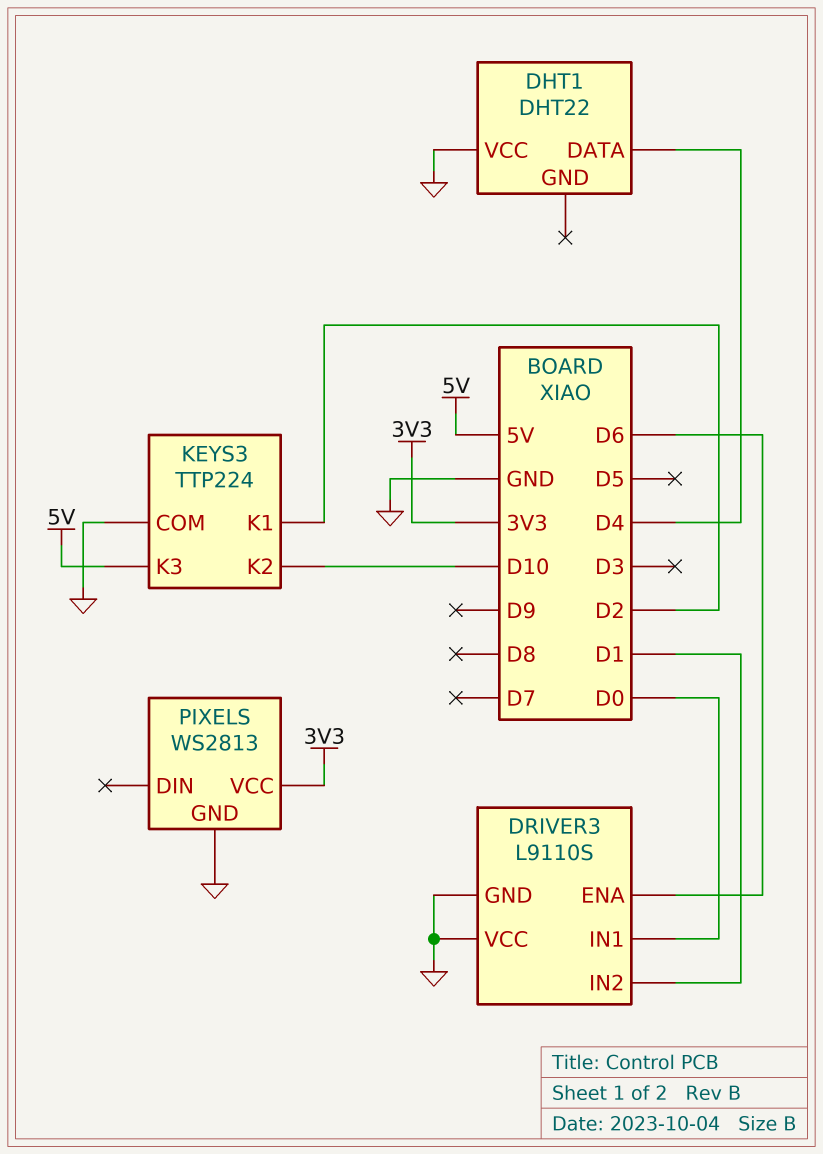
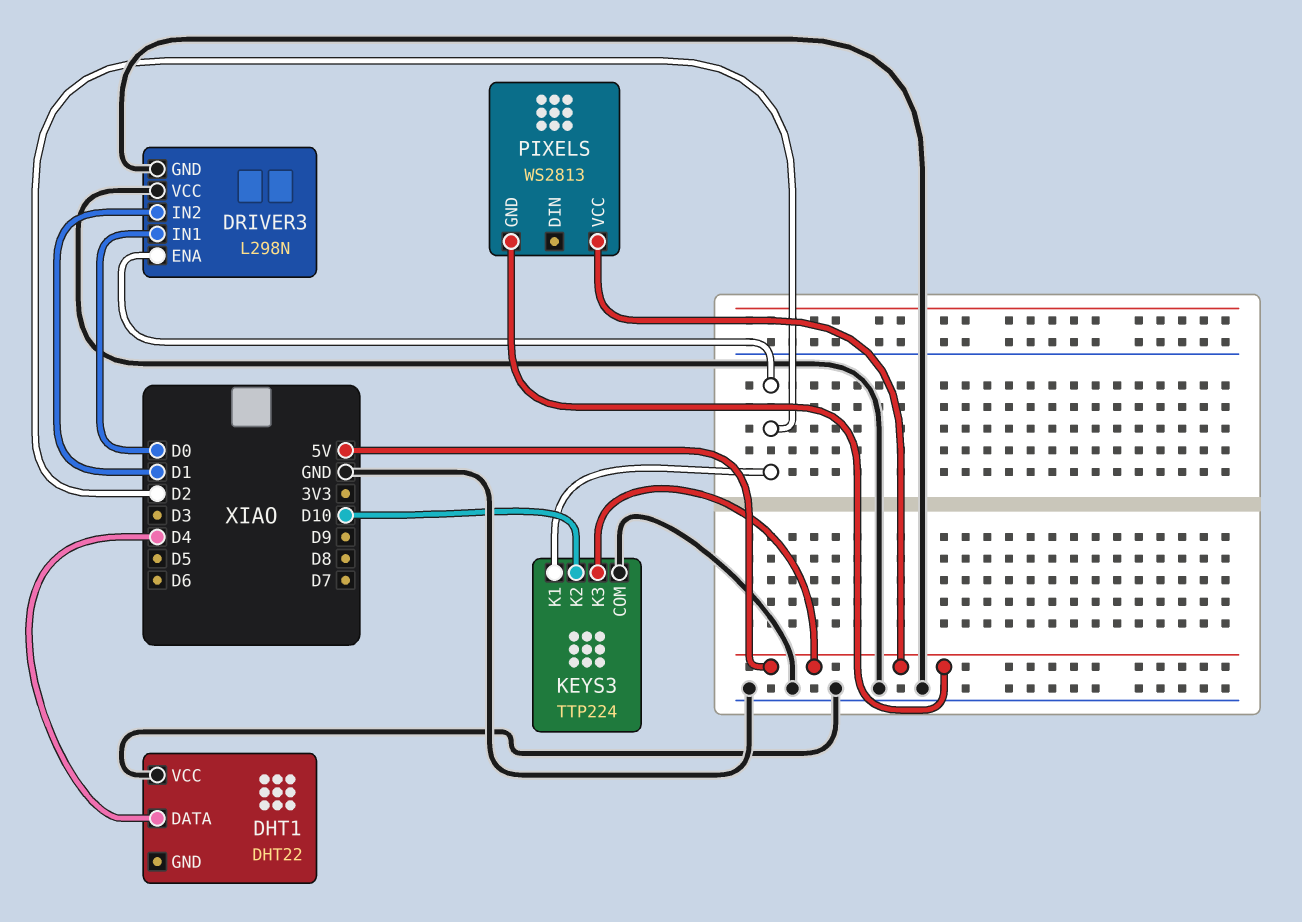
DRIVER3: L9110S -> L298N
DRIVER3 pin ENA: D6 -> D2
PIXELS pin GND: GND -> 5V
PIXELS pin VCC: 3V3 -> 5V

